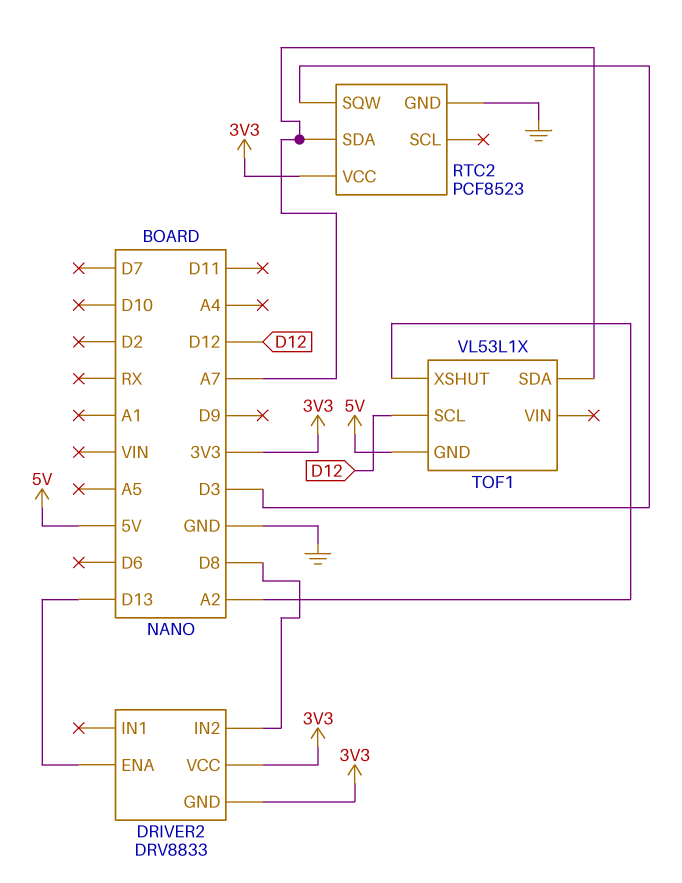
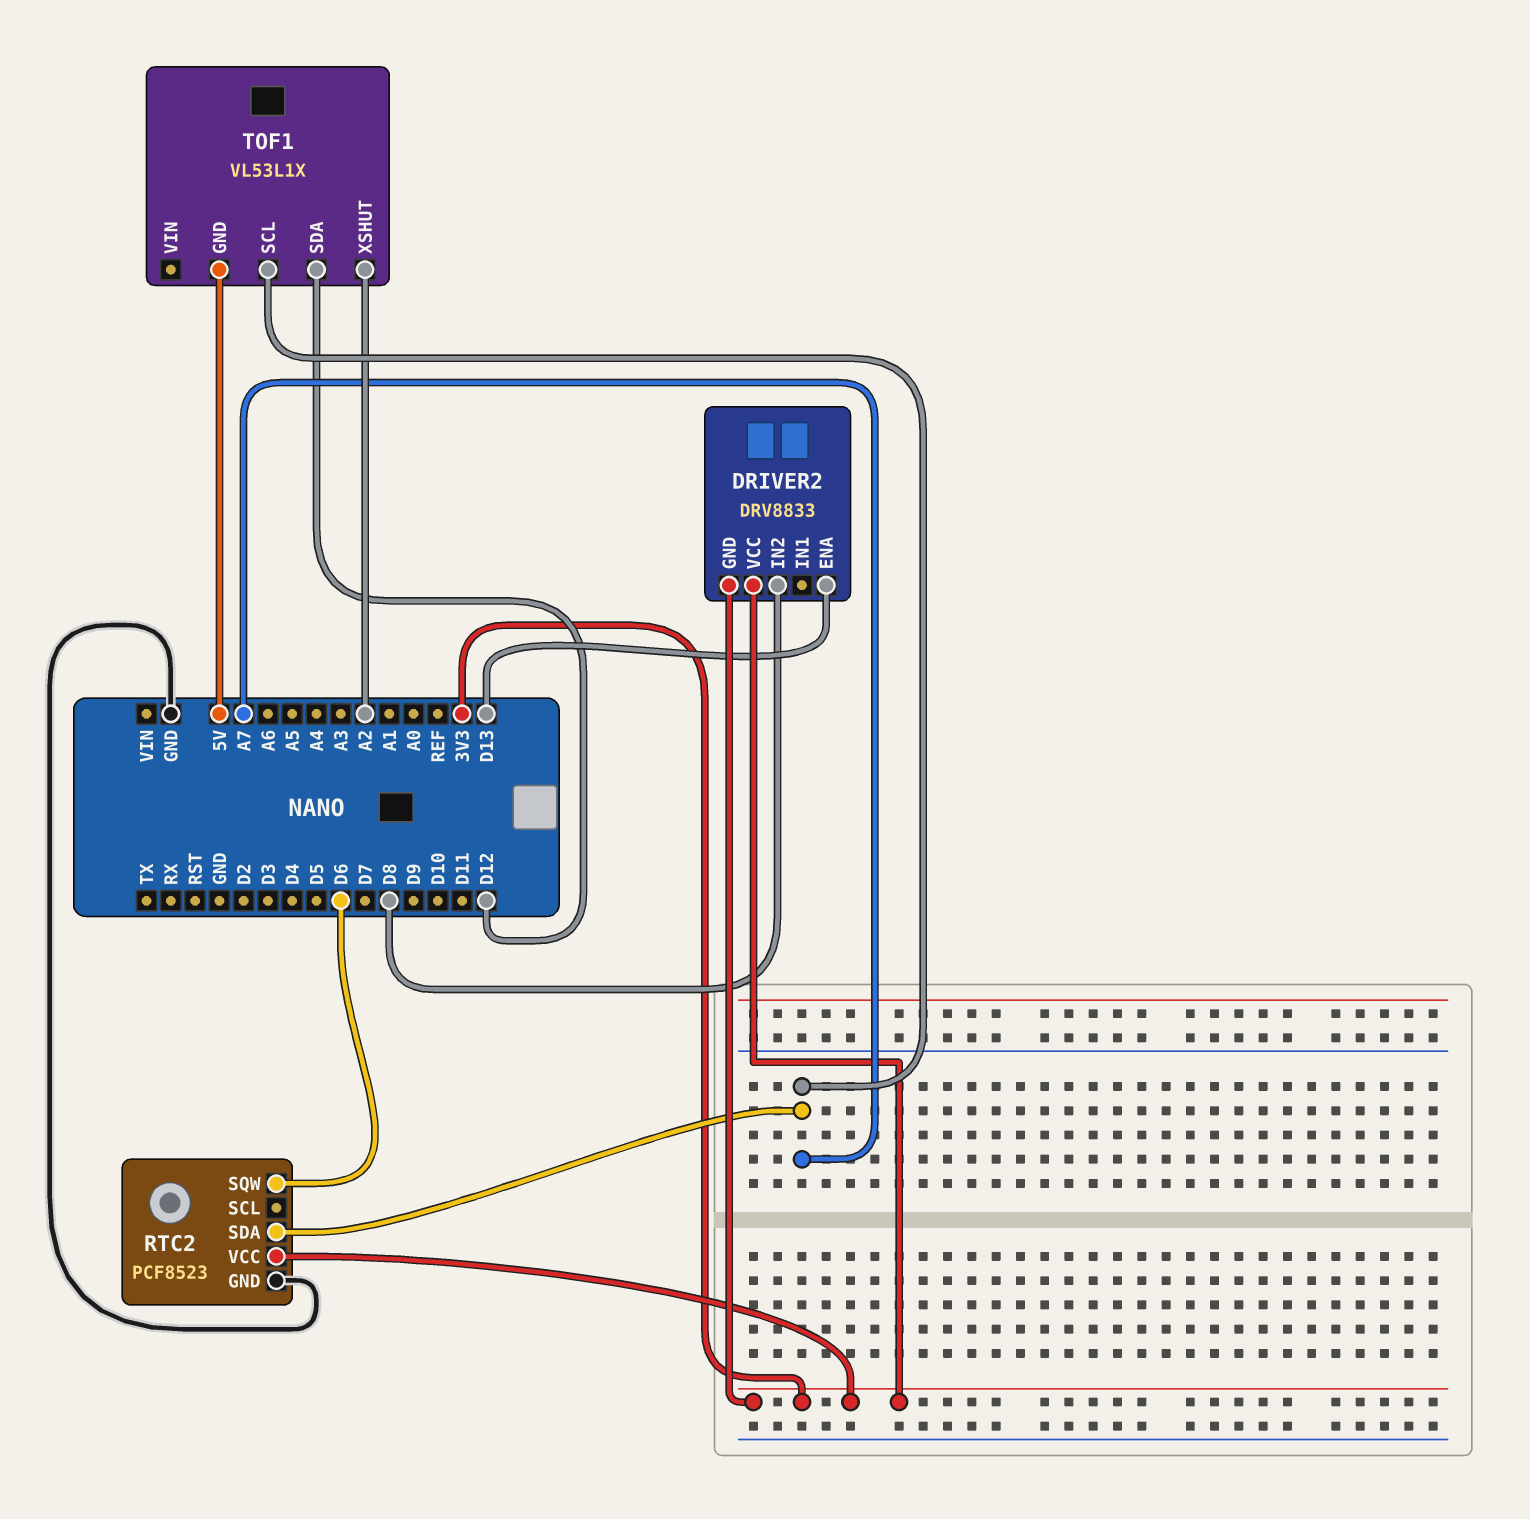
RTC2 pin SQW: D3 -> D6
TOF1 pin SCL: D12 -> A7
TOF1 pin SDA: A7 -> D12

